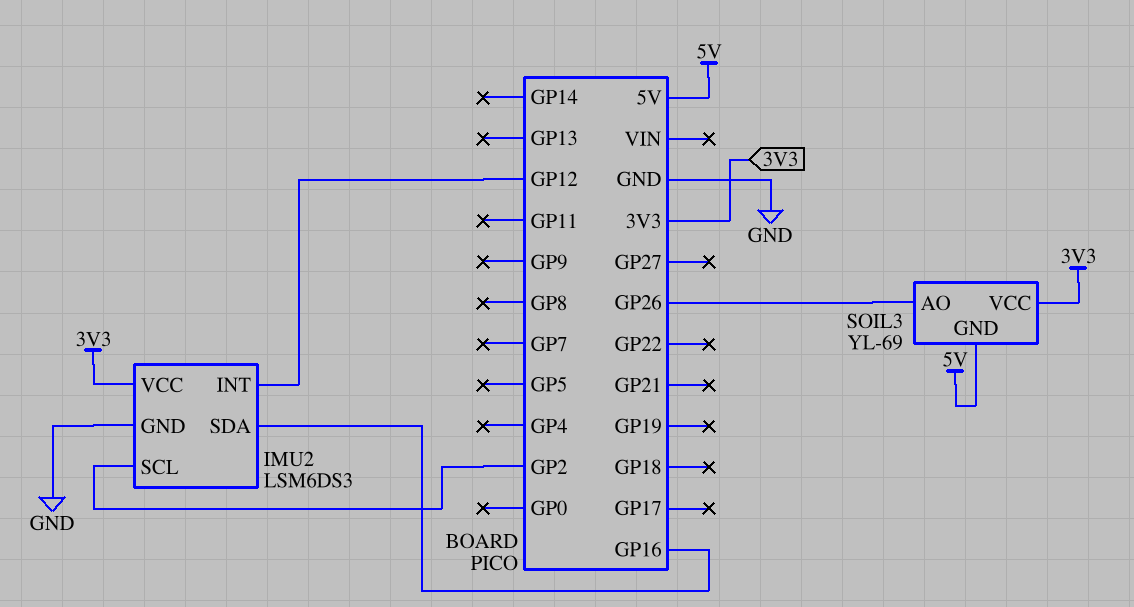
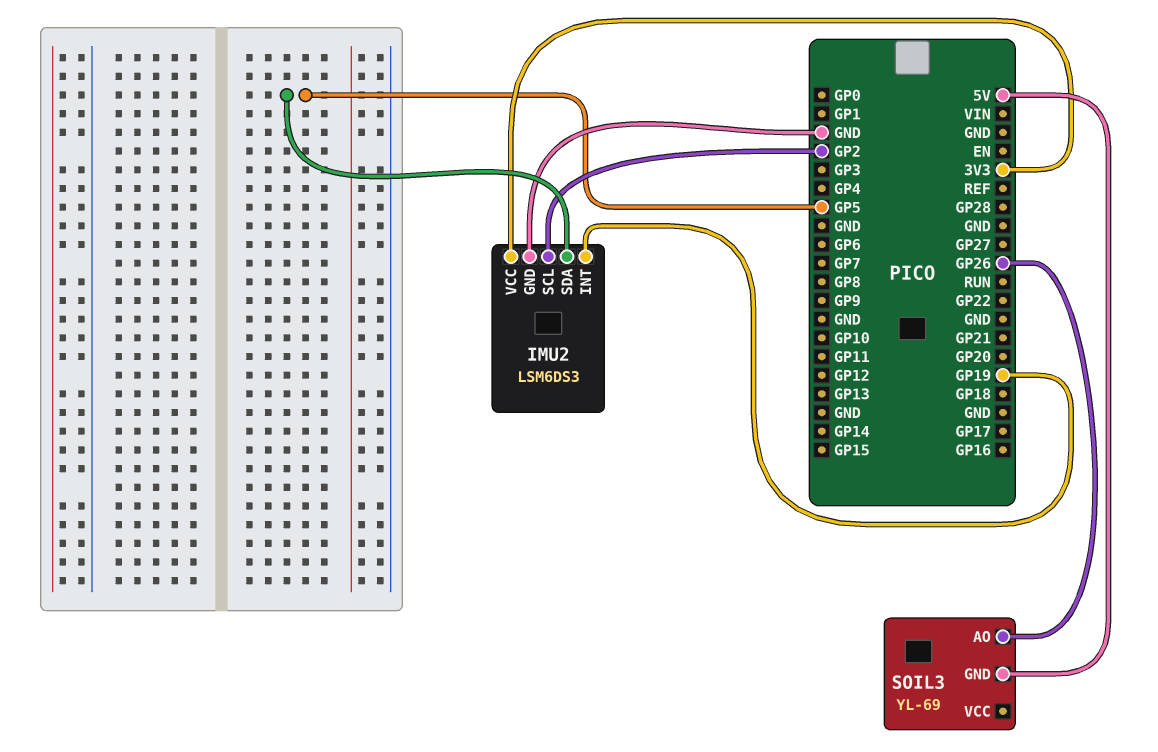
IMU2 pin INT: GP12 -> GP19
IMU2 pin SDA: GP16 -> GP5
SOIL3 pin VCC: 3V3 -> none

